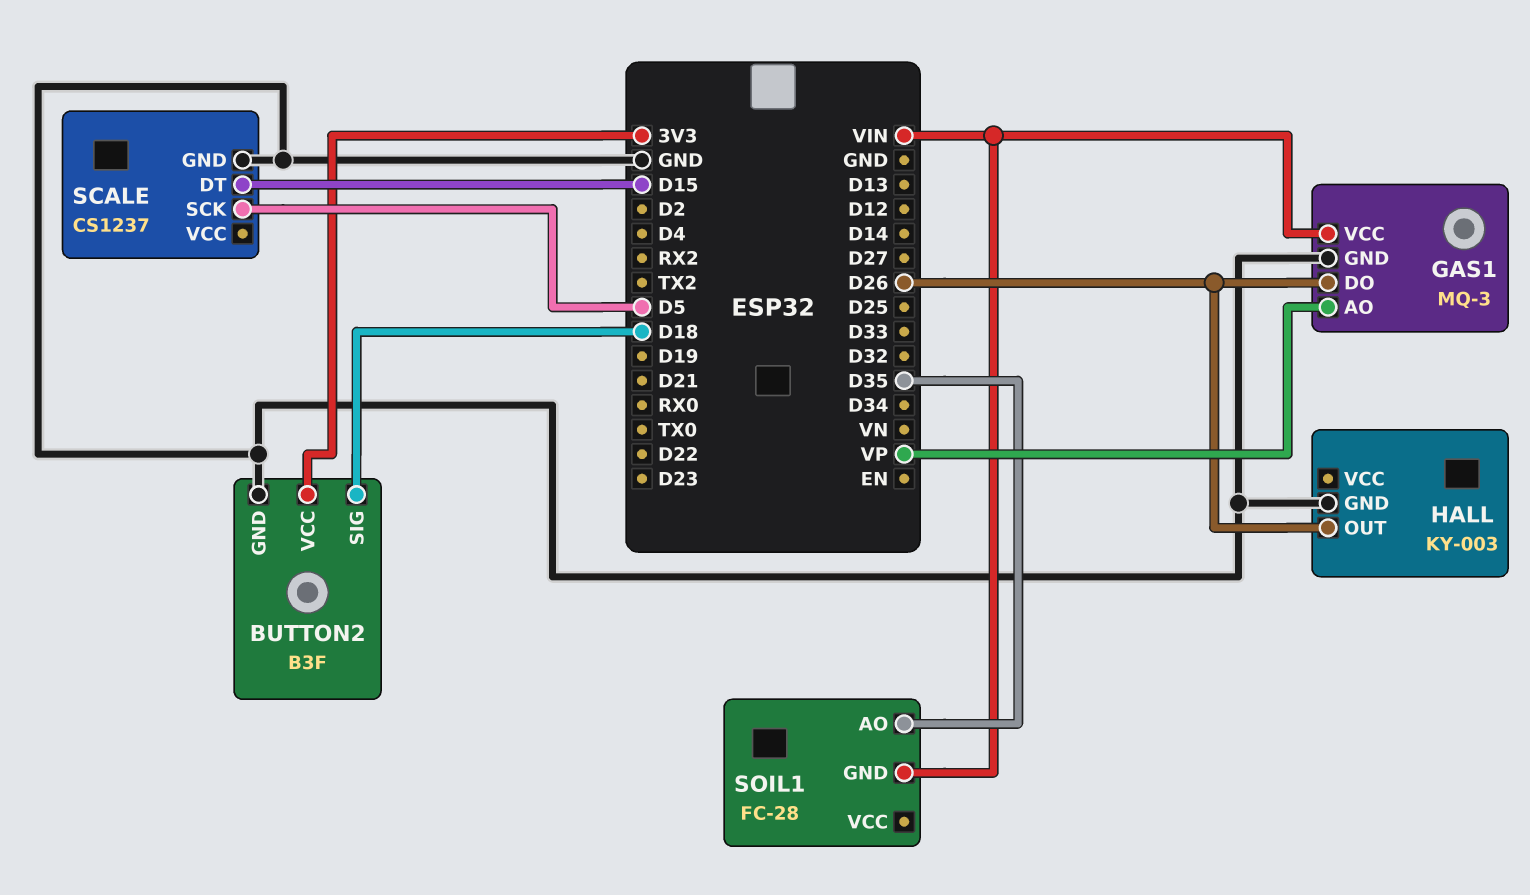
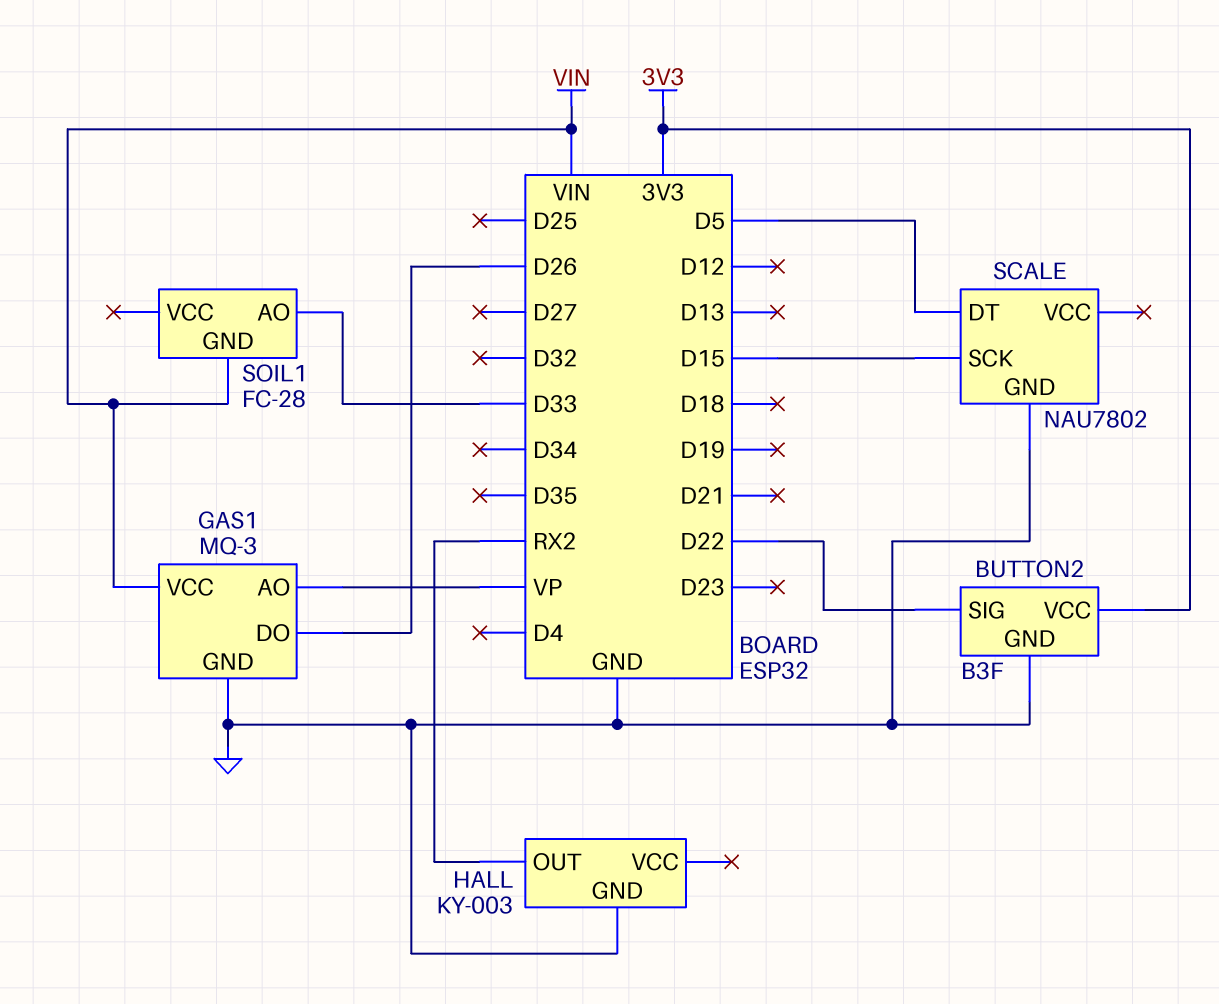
BUTTON2 pin SIG: D18 -> D22
HALL pin OUT: D26 -> RX2
SCALE: CS1237 -> NAU7802
SCALE pin DT: D15 -> D5
SCALE pin SCK: D5 -> D15
SOIL1 pin AO: D35 -> D33

